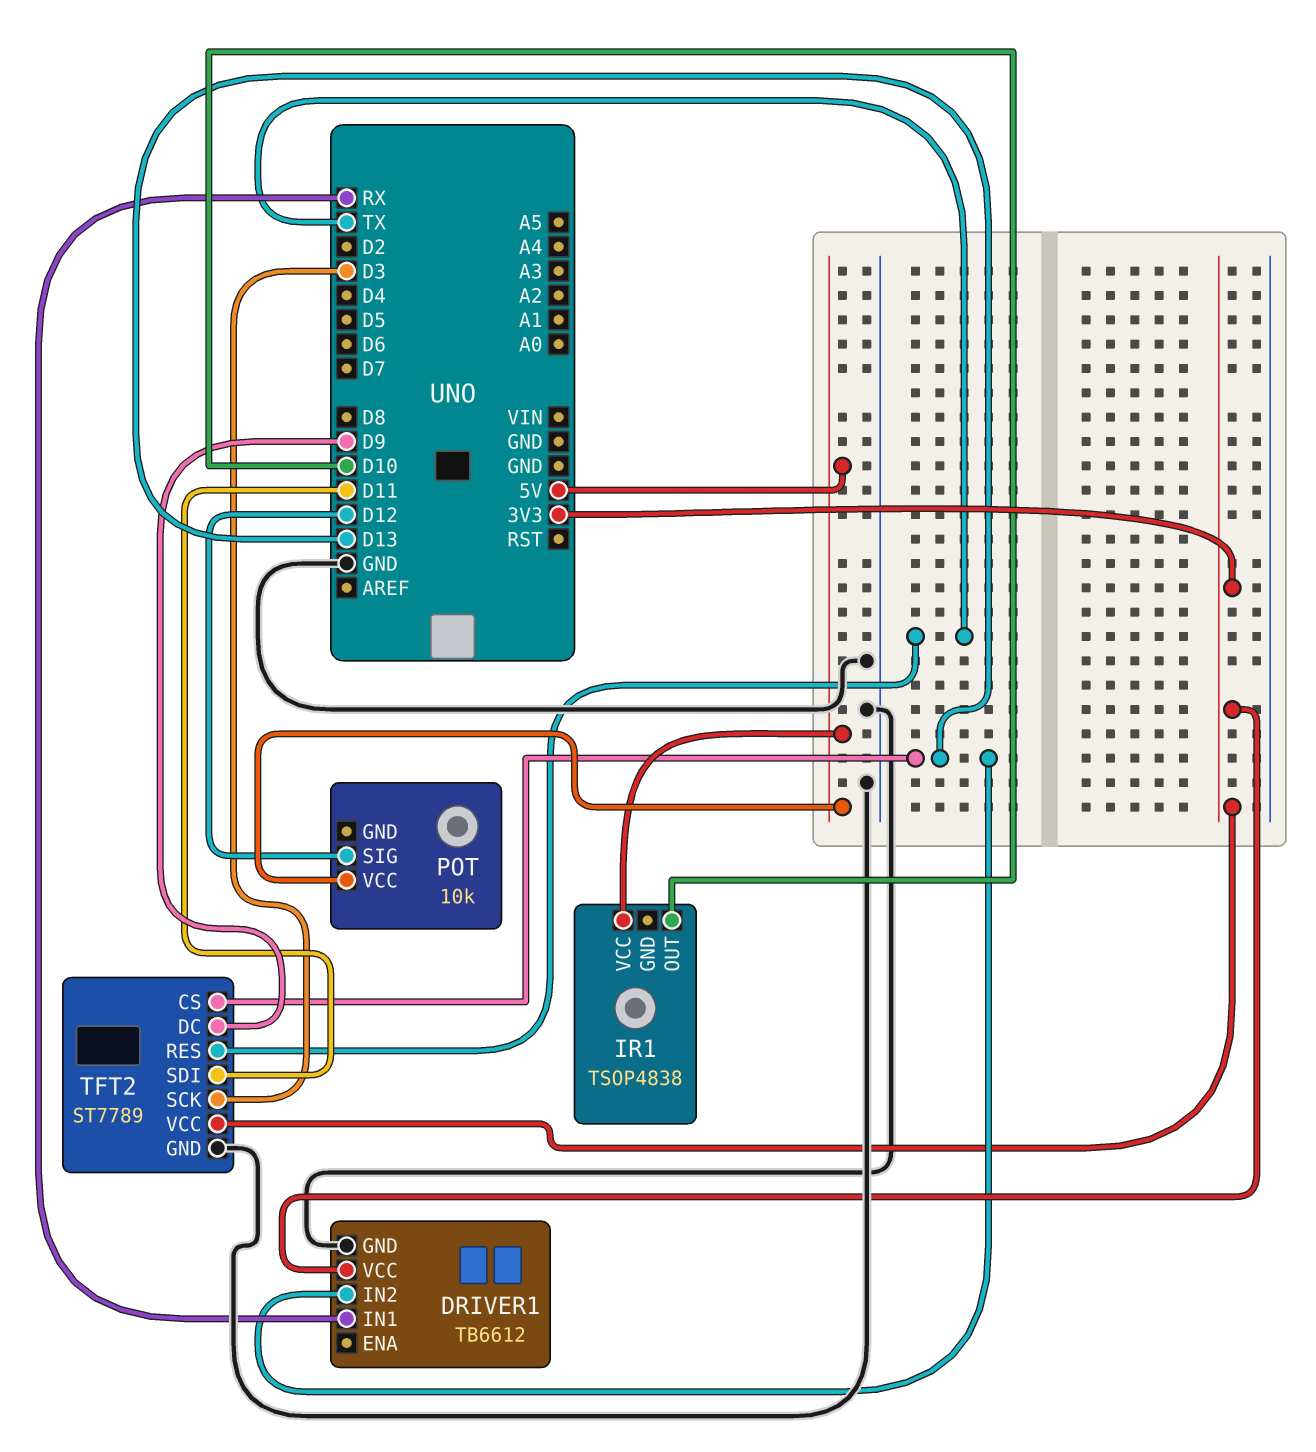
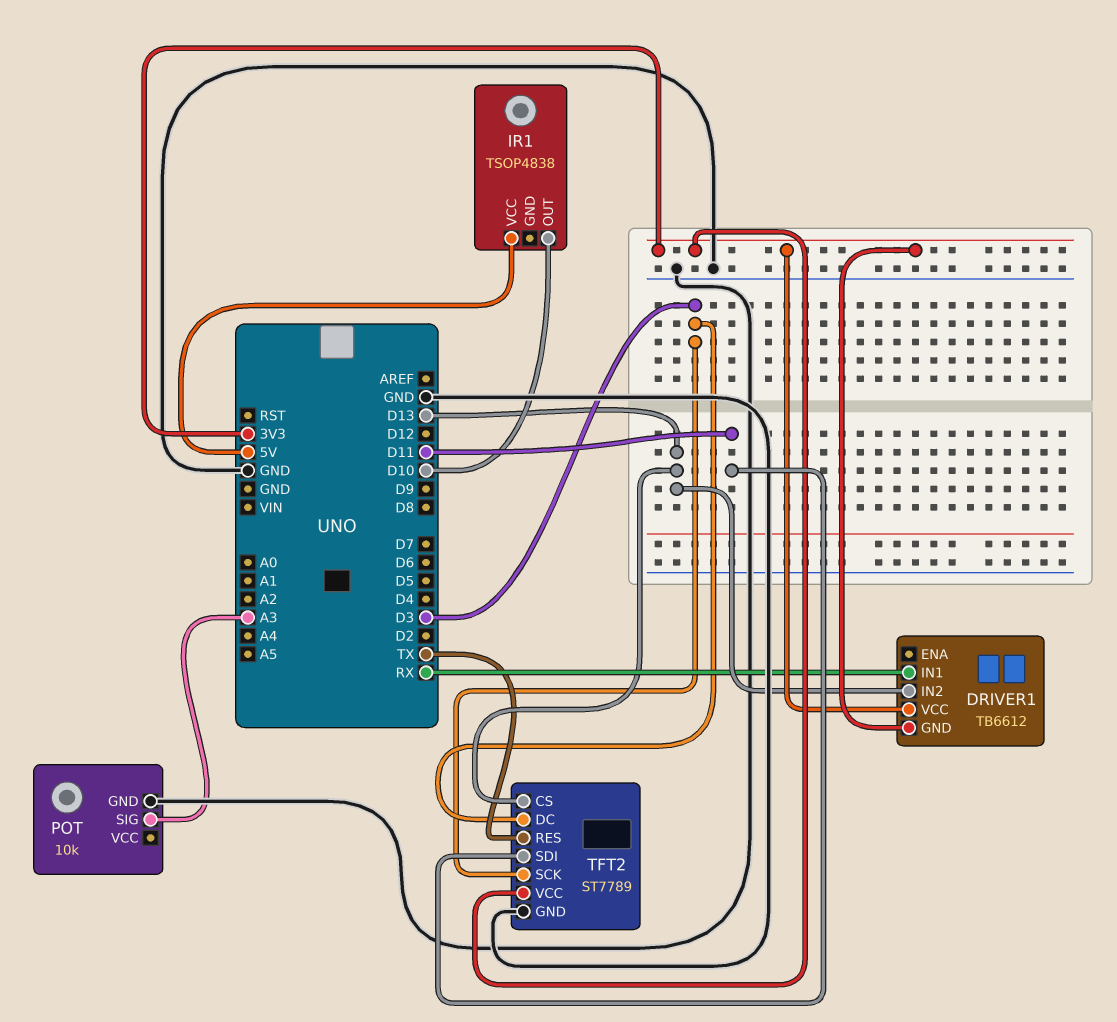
DRIVER1 pin GND: GND -> 3V3
POT pin GND: none -> GND
POT pin SIG: D12 -> A3
POT pin VCC: 5V -> none
TFT2 pin DC: D9 -> D3

